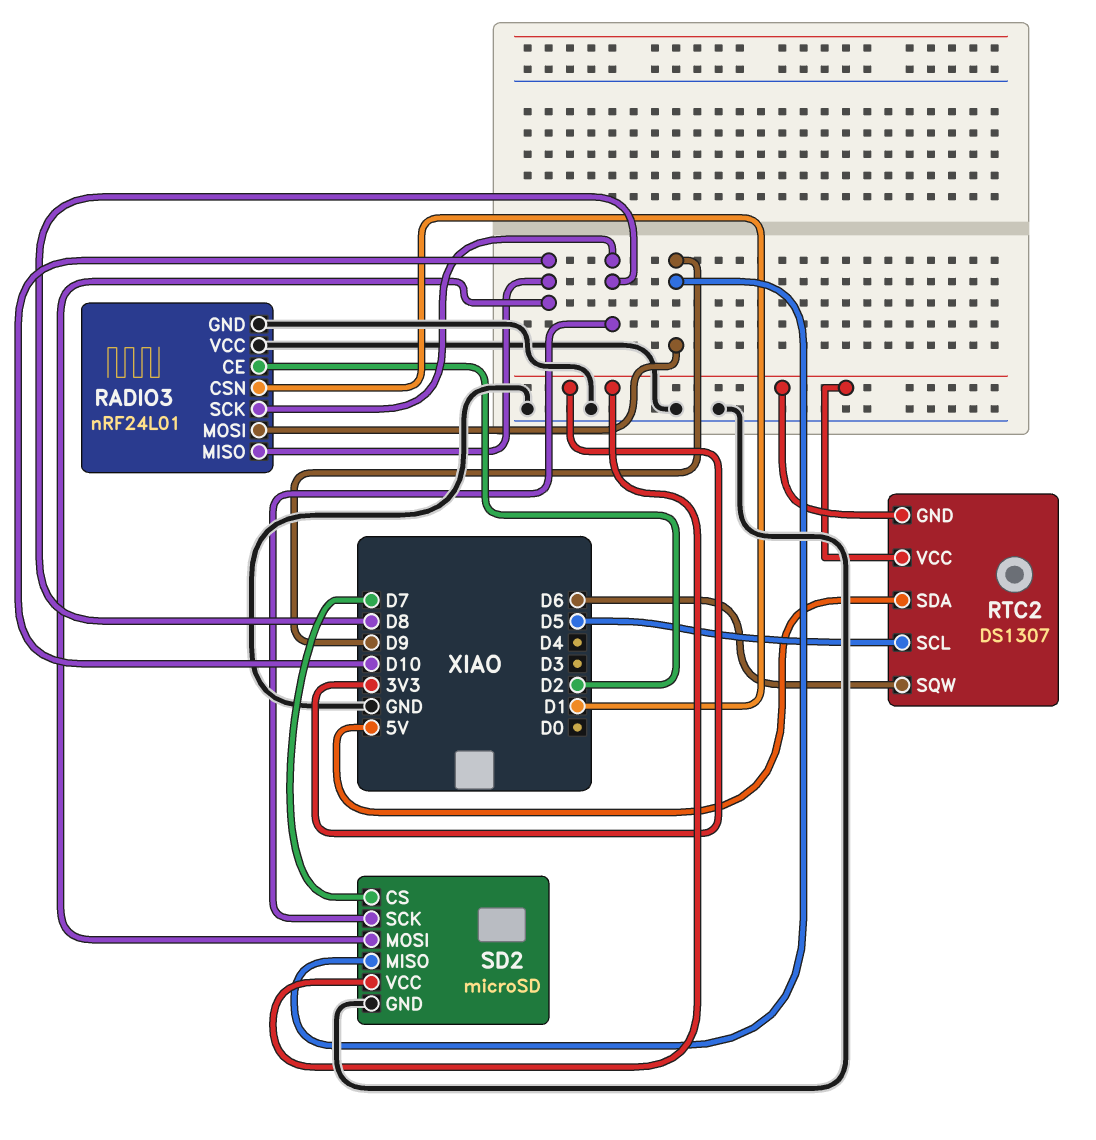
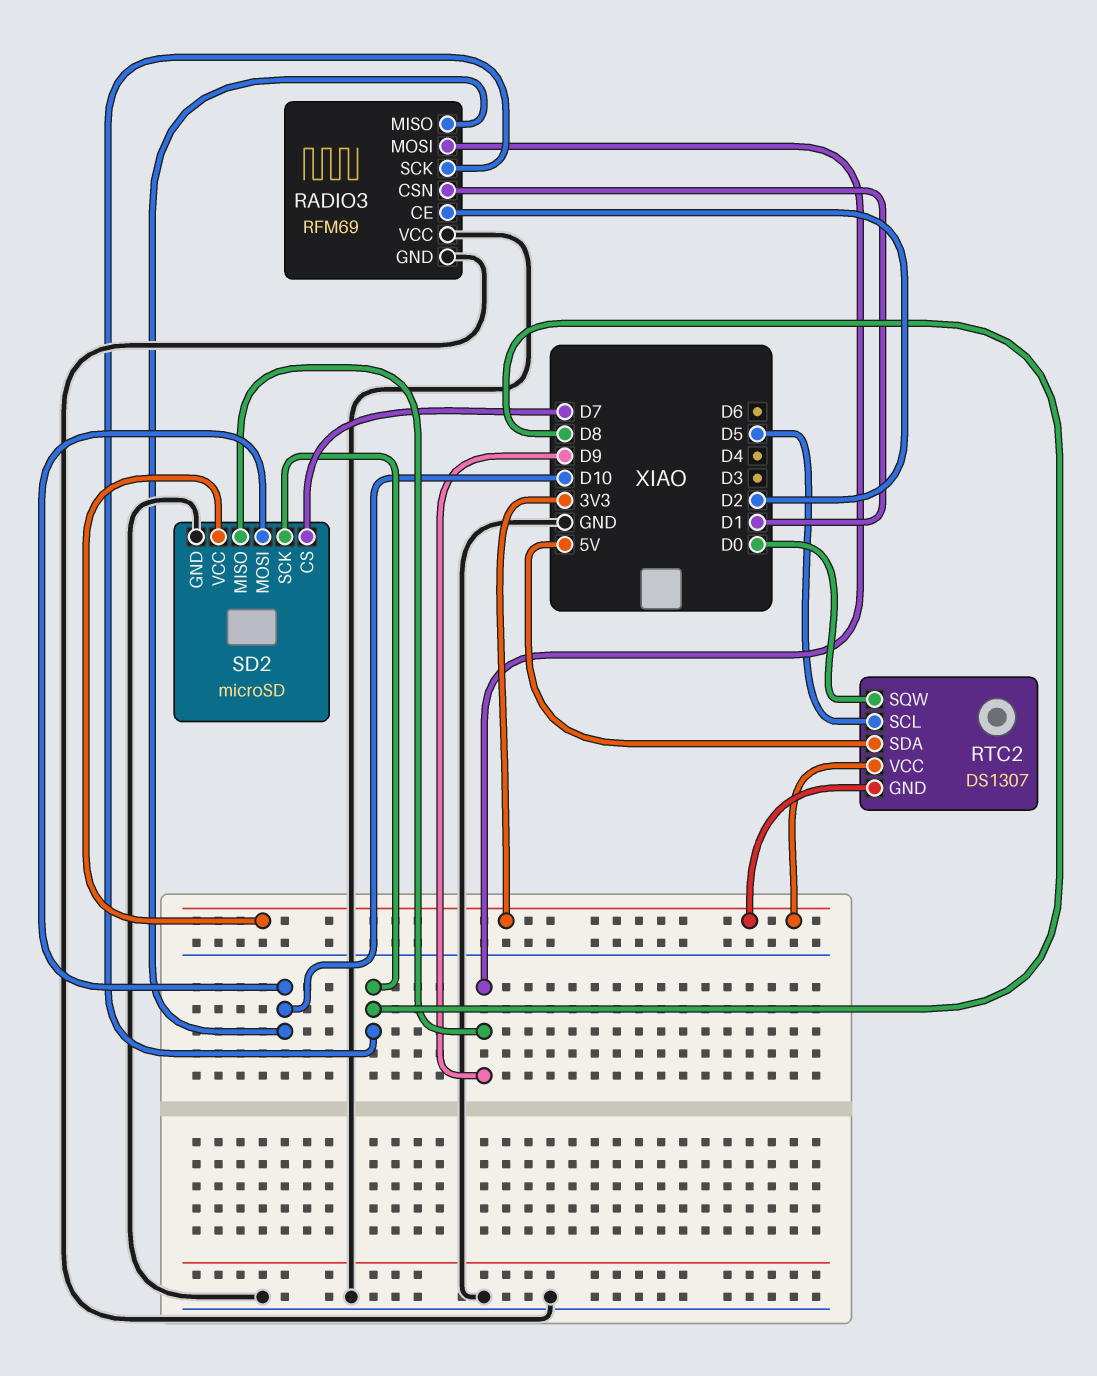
RADIO3: nRF24L01 -> RFM69
RTC2 pin SQW: D6 -> D0

